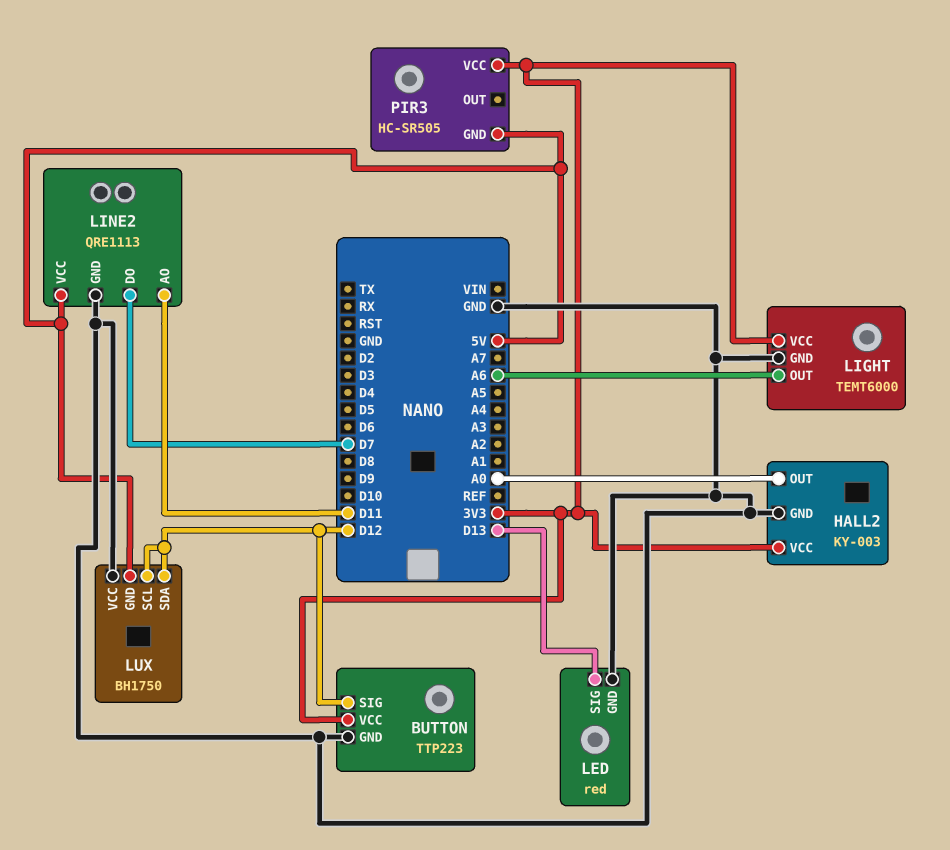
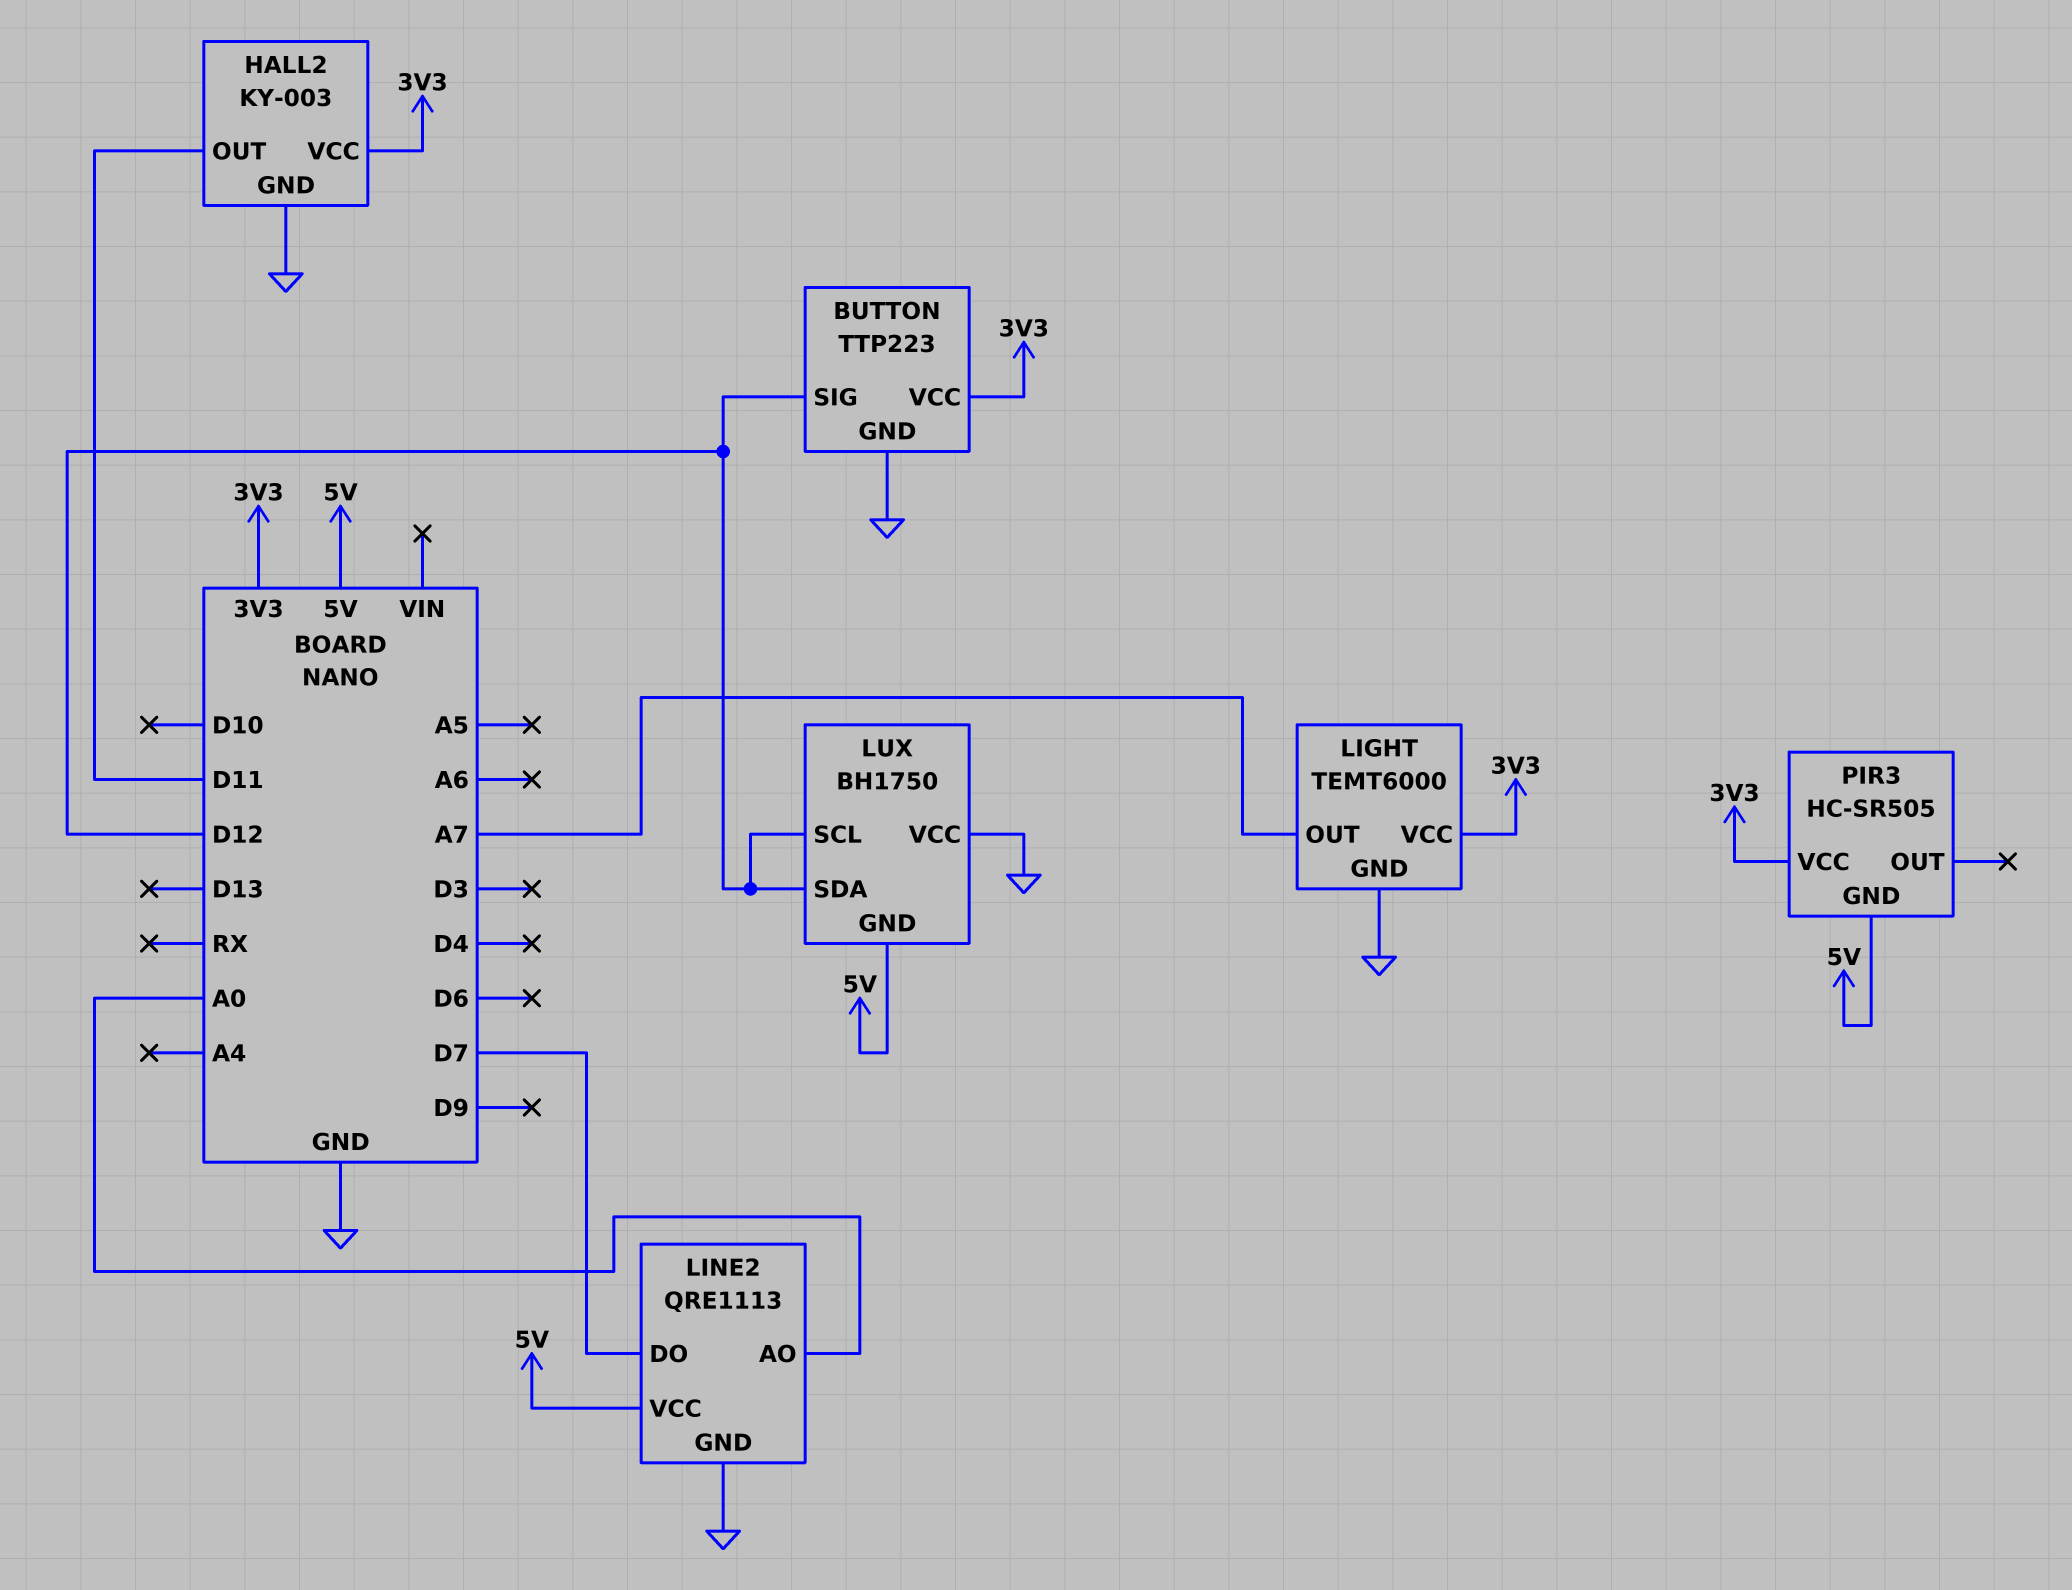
HALL2 pin OUT: A0 -> D11
LED: red -> none
LED pin GND: GND -> none
LED pin SIG: D13 -> none
LIGHT pin OUT: A6 -> A7
LINE2 pin AO: D11 -> A0

